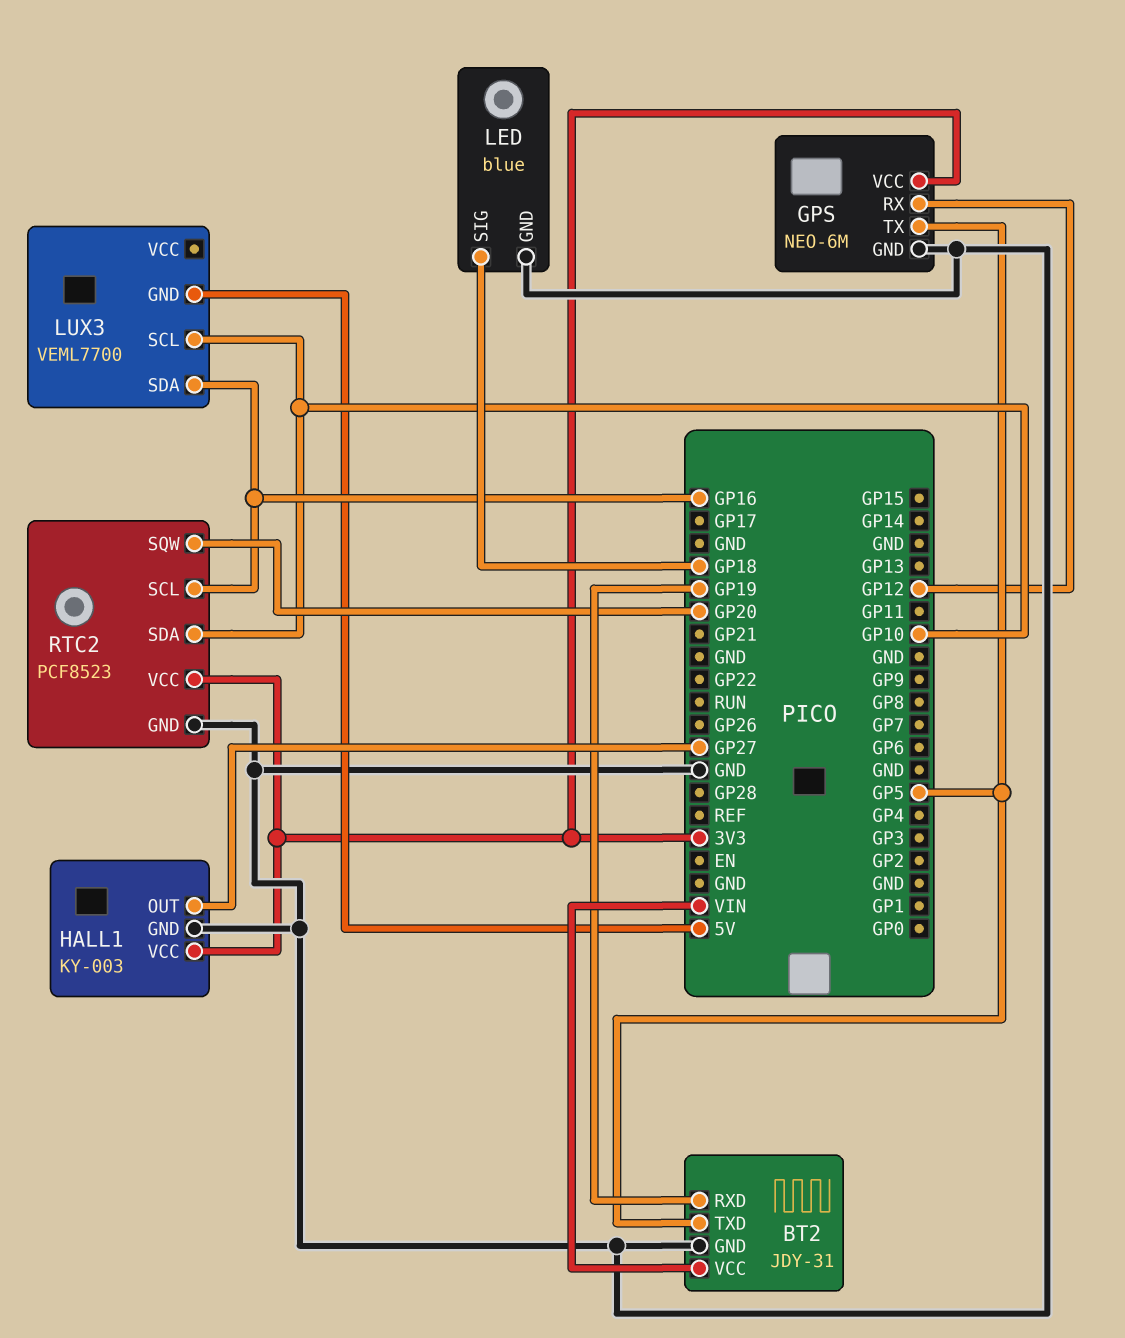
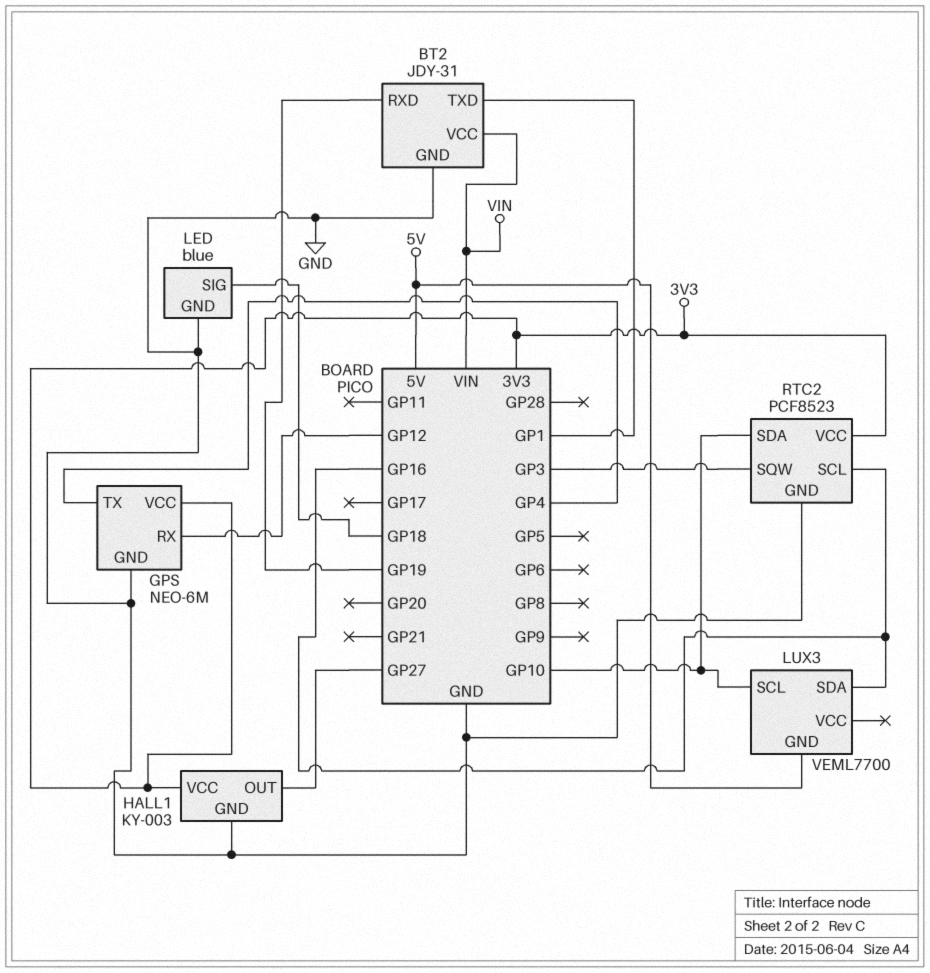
BT2 pin TXD: GP5 -> GP1
GPS pin TX: GP5 -> GP4
RTC2 pin SQW: GP20 -> GP3

